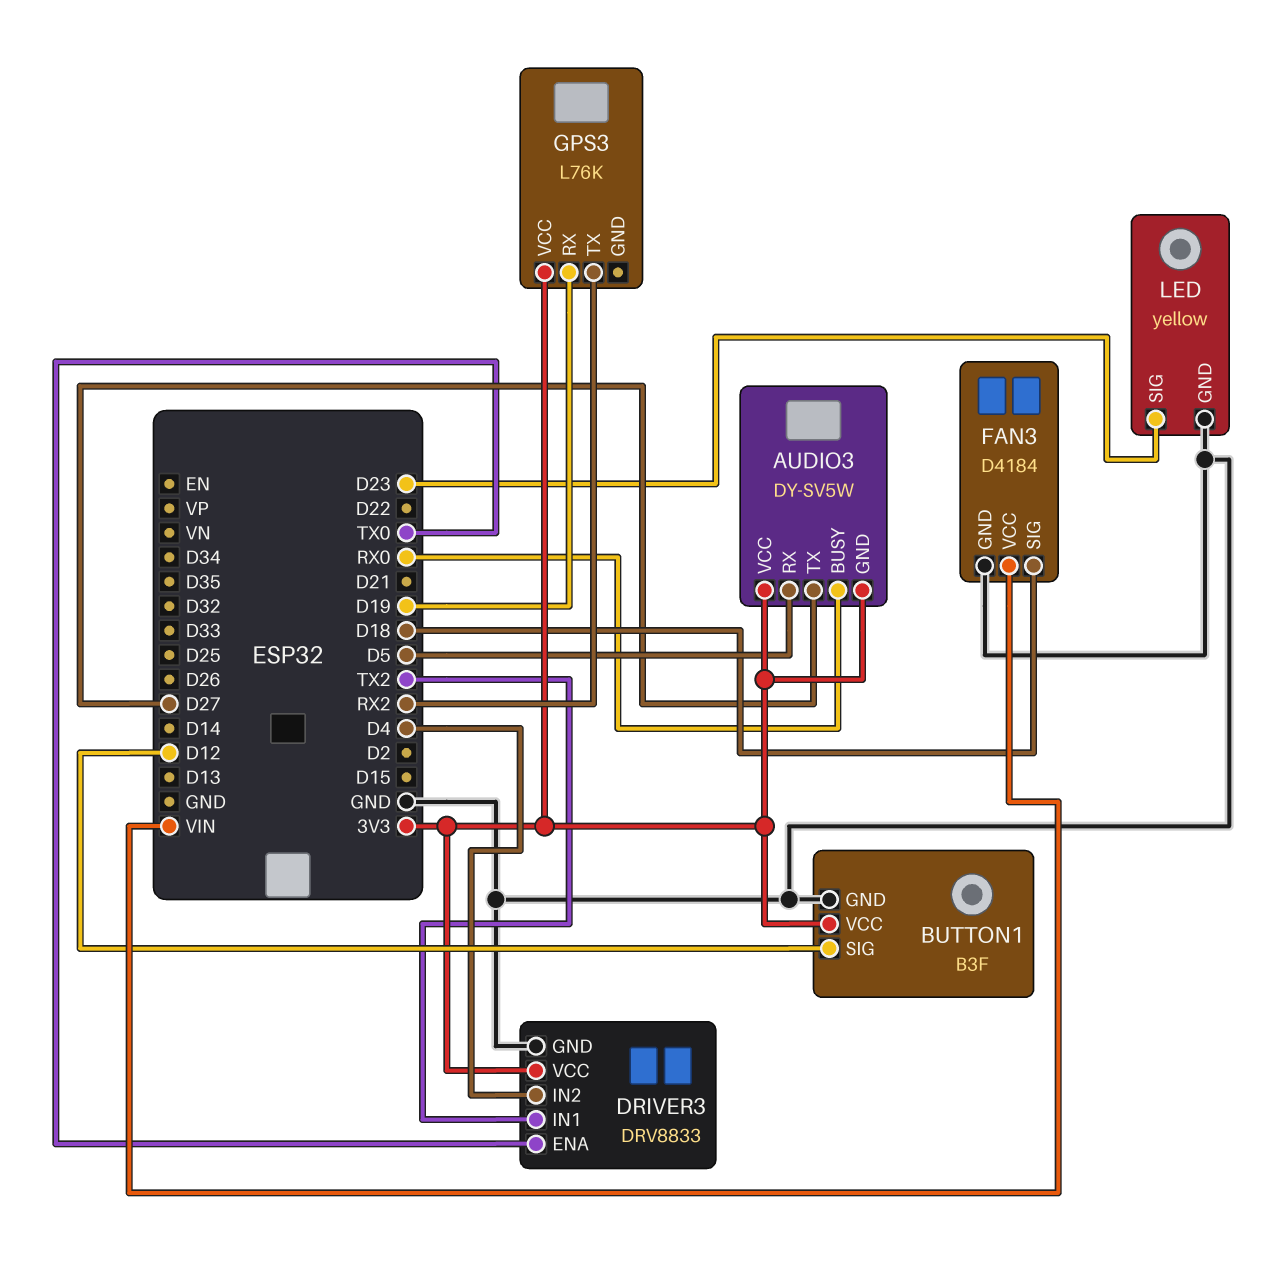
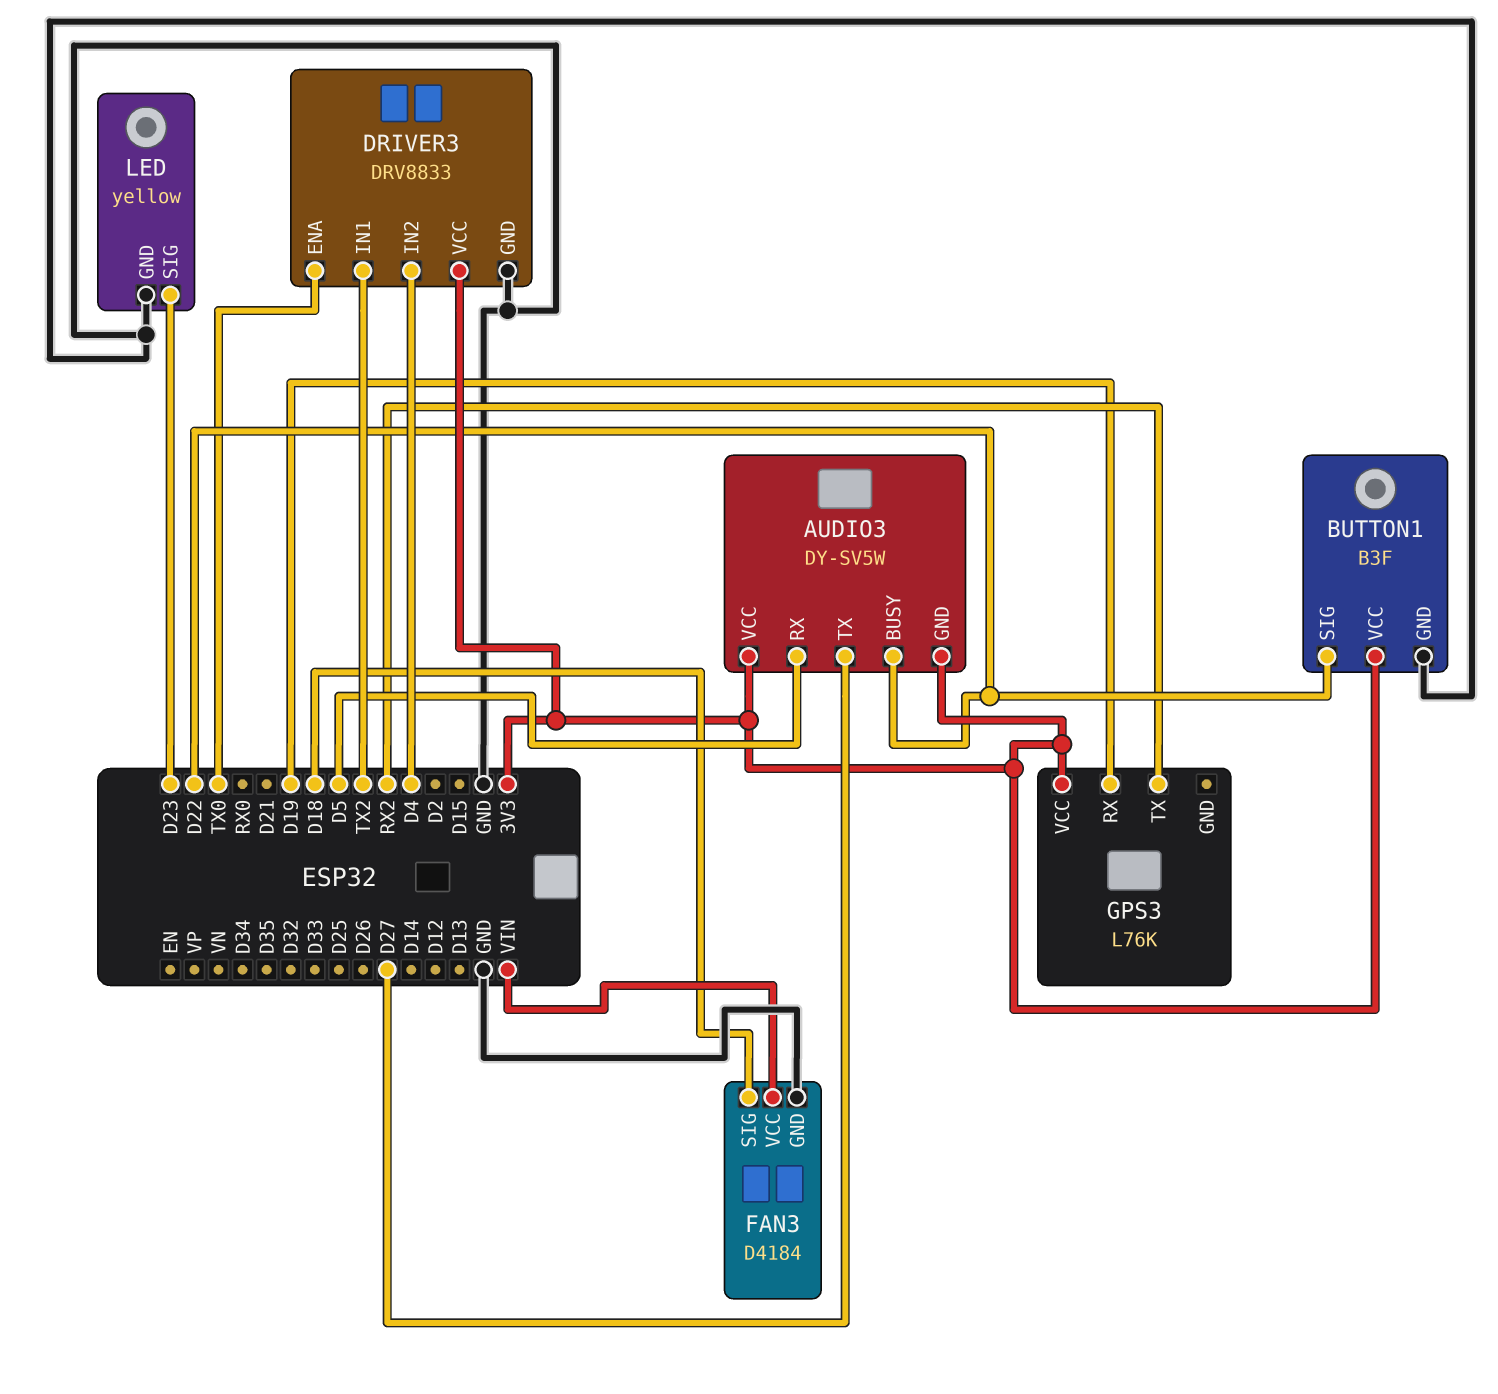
AUDIO3 pin BUSY: RX0 -> D22
BUTTON1 pin SIG: D12 -> D22

